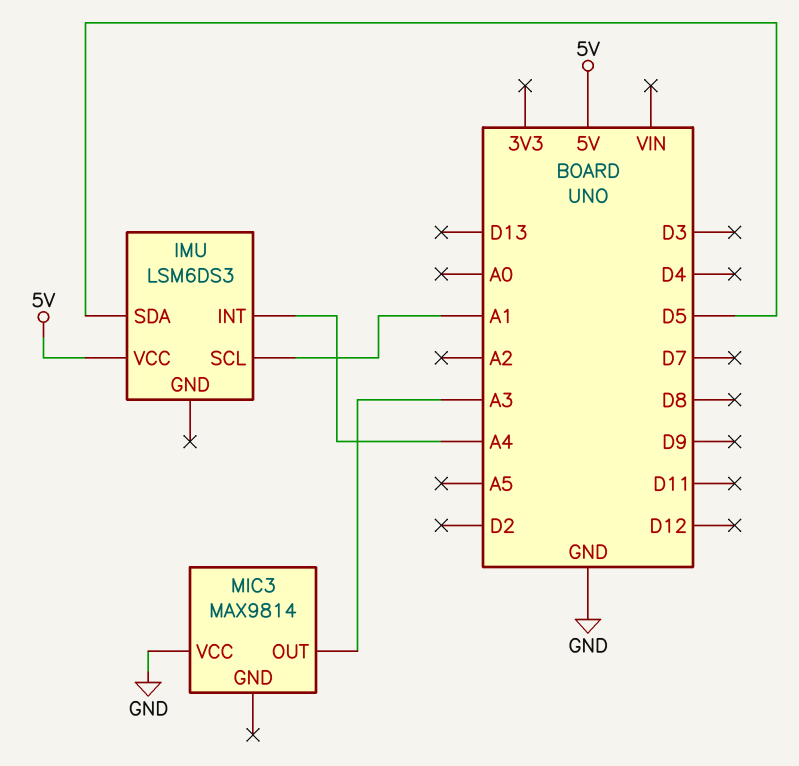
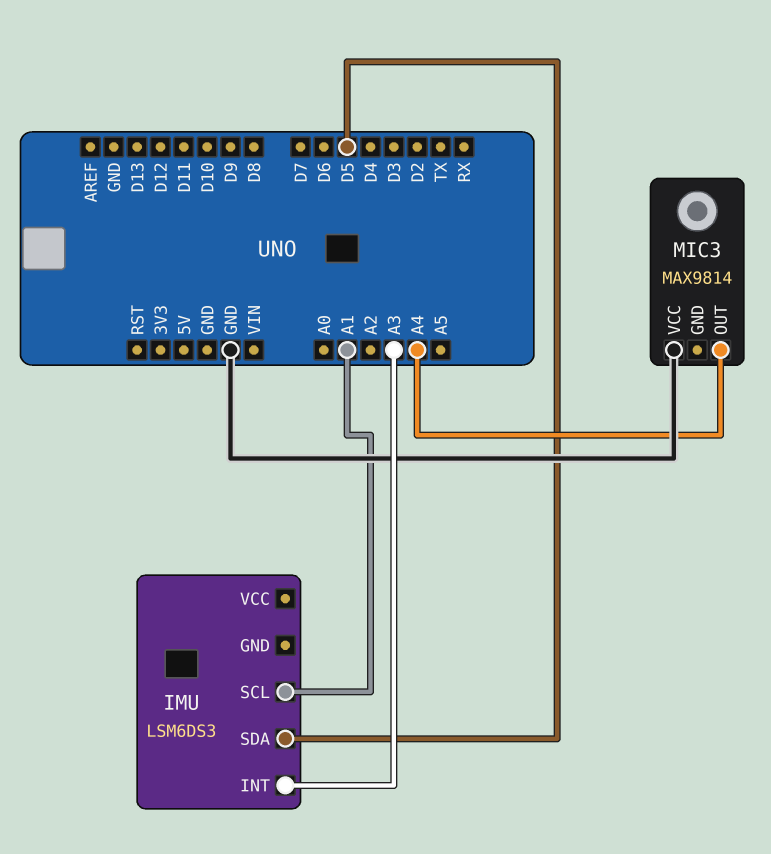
IMU pin INT: A4 -> A3
IMU pin VCC: 5V -> none
MIC3 pin OUT: A3 -> A4

